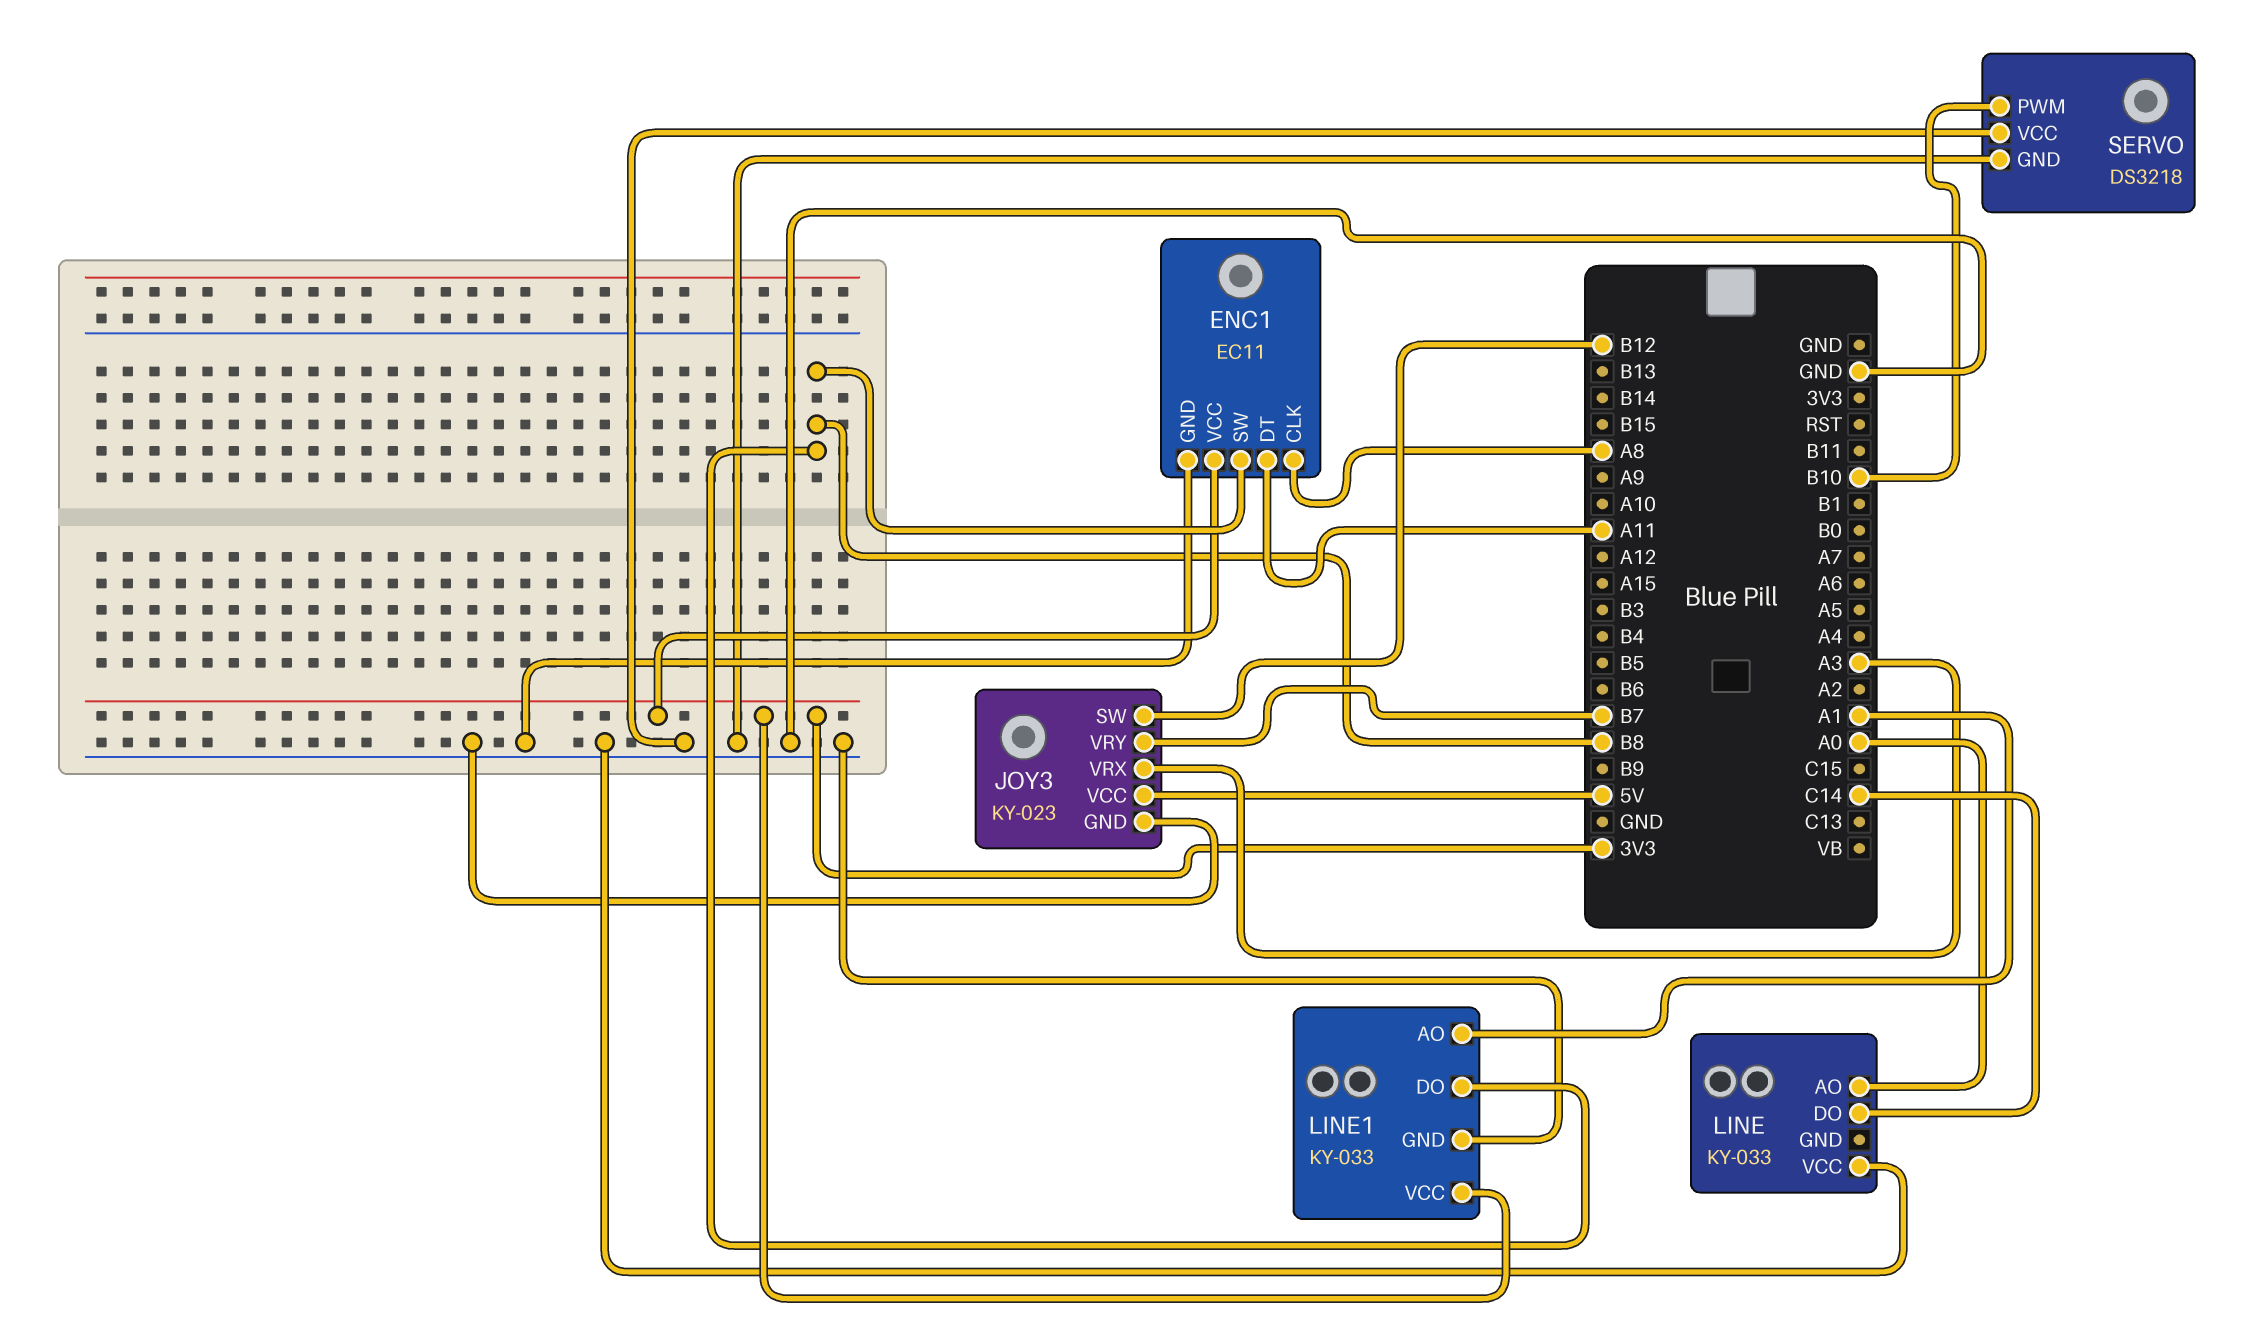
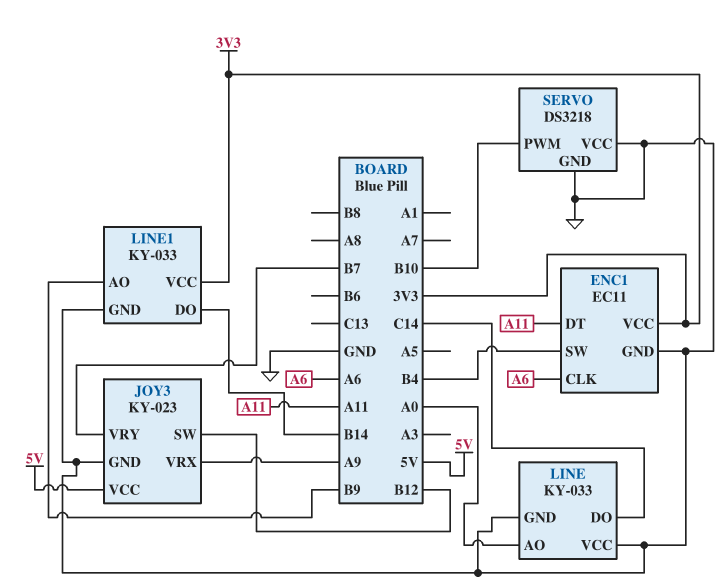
ENC1 pin CLK: A8 -> A6
ENC1 pin SW: B8 -> B4
JOY3 pin VRX: A3 -> A9
LINE pin GND: none -> GND
LINE1 pin AO: A1 -> B9
LINE1 pin DO: B8 -> B14

